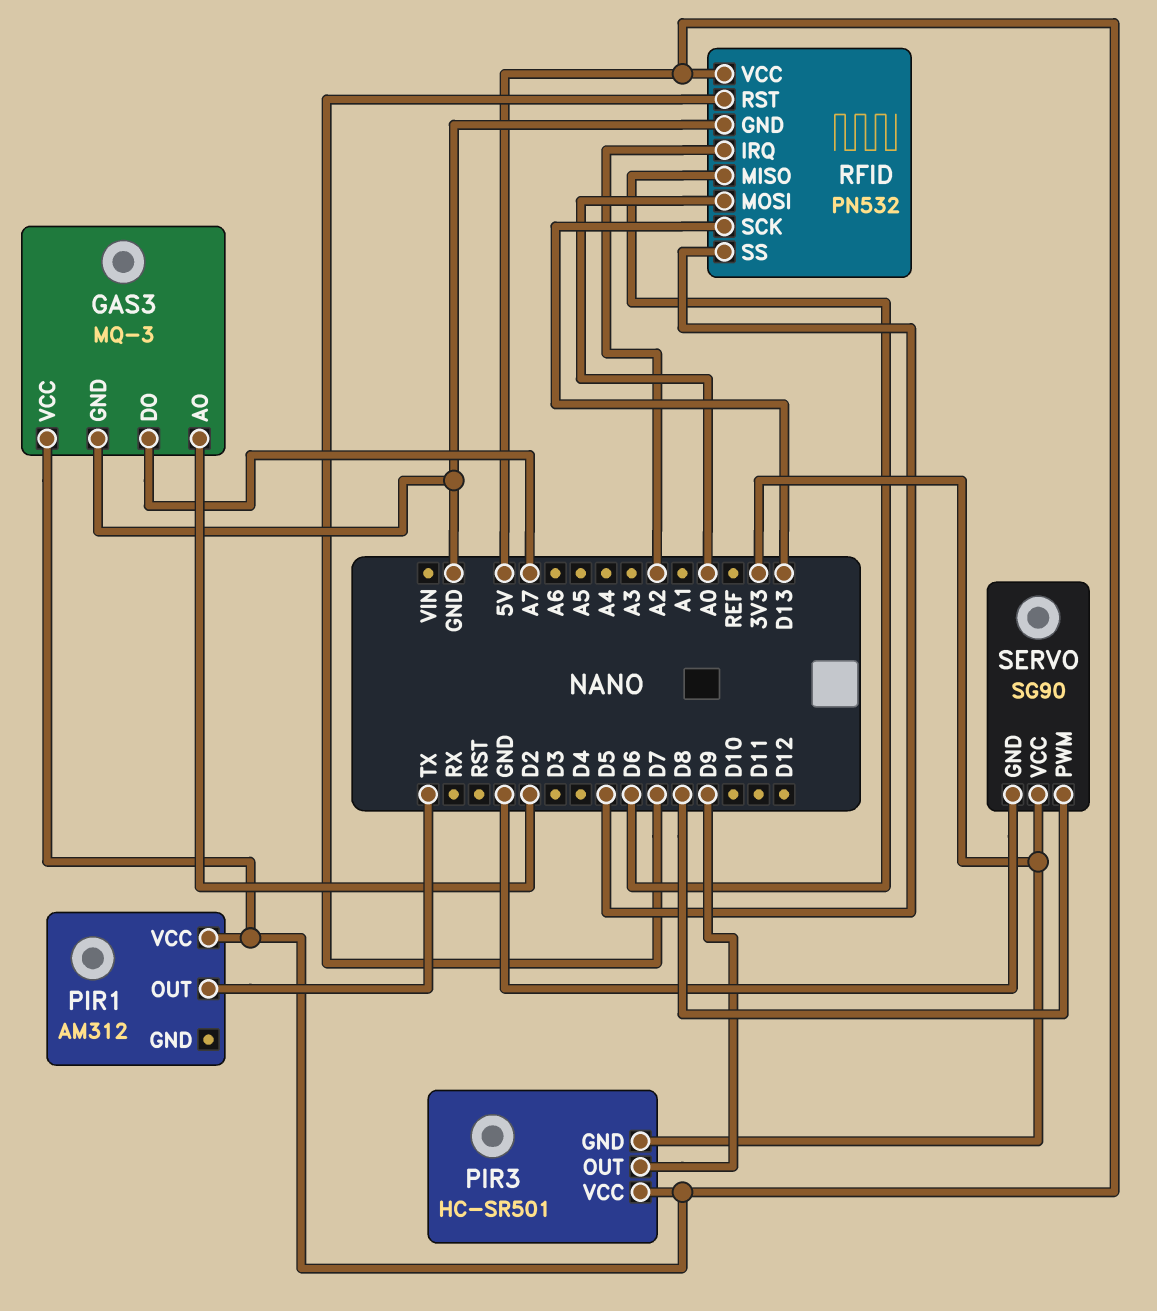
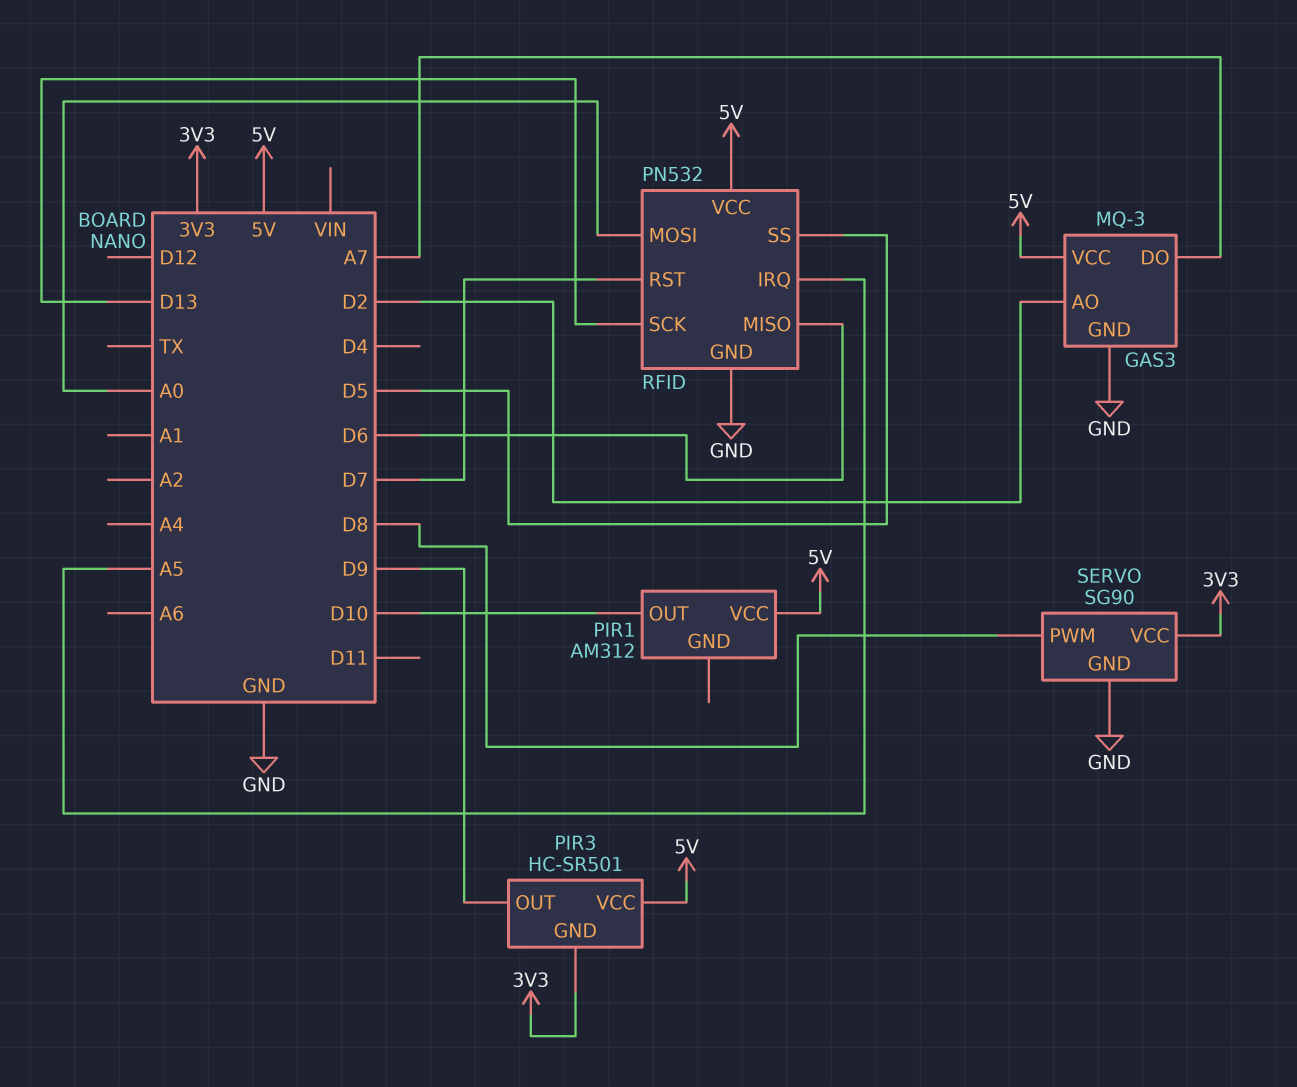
PIR1 pin OUT: TX -> D10
RFID pin IRQ: A2 -> A5

